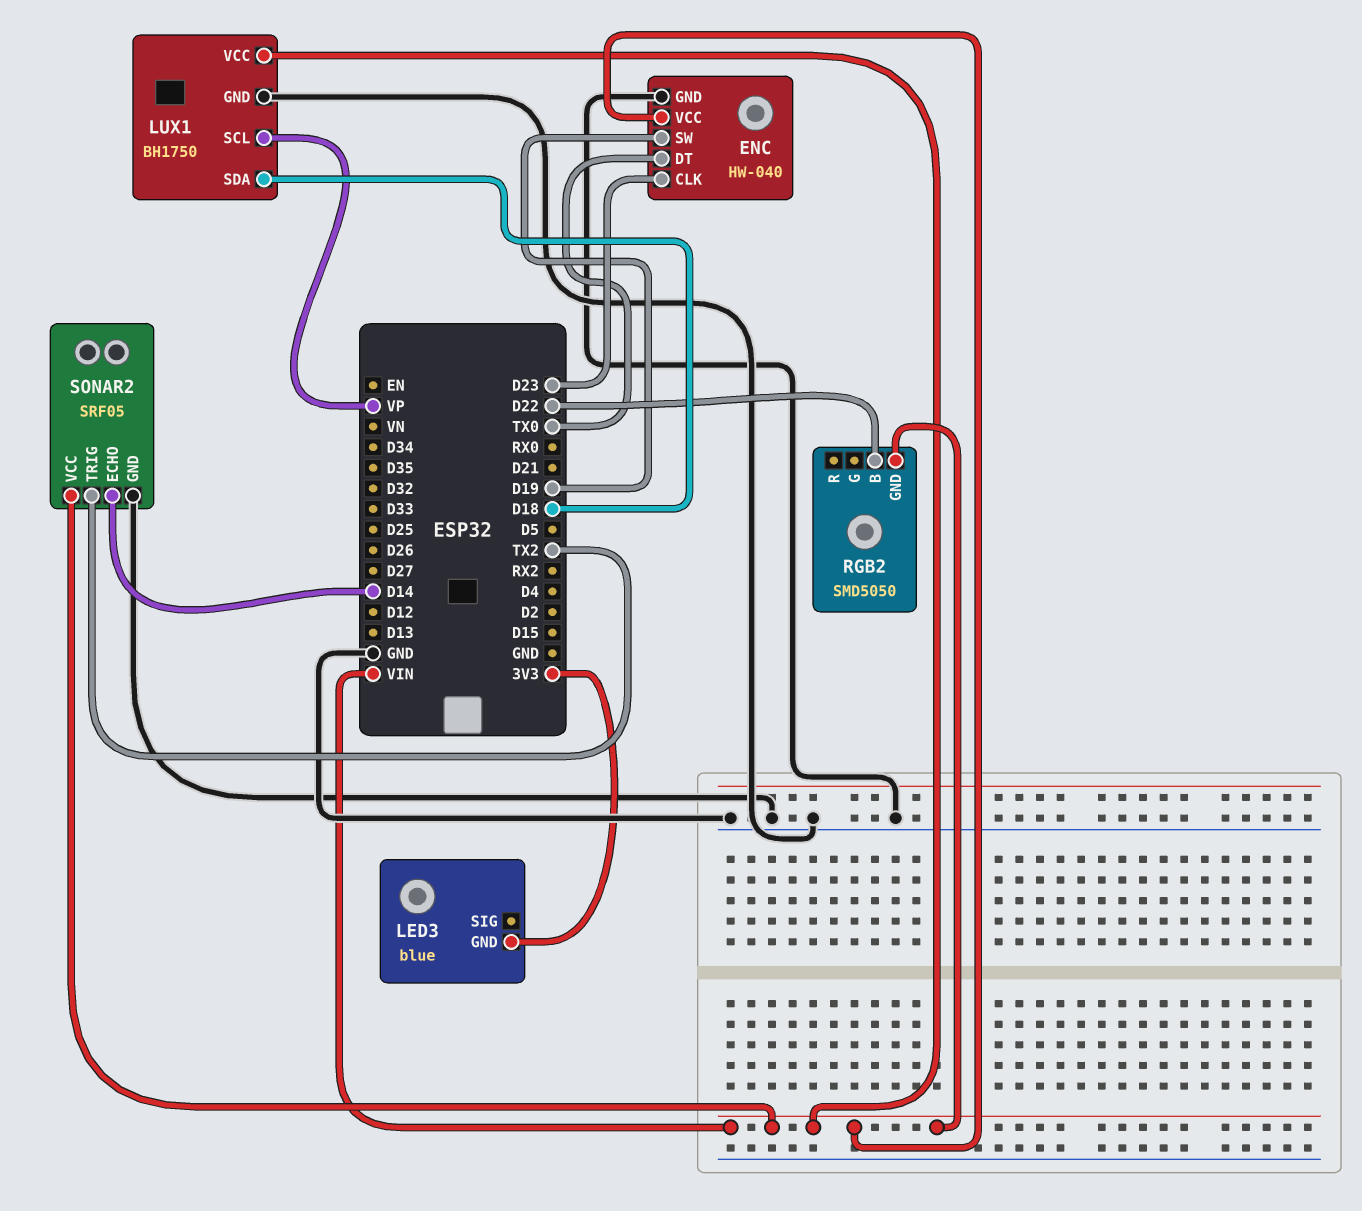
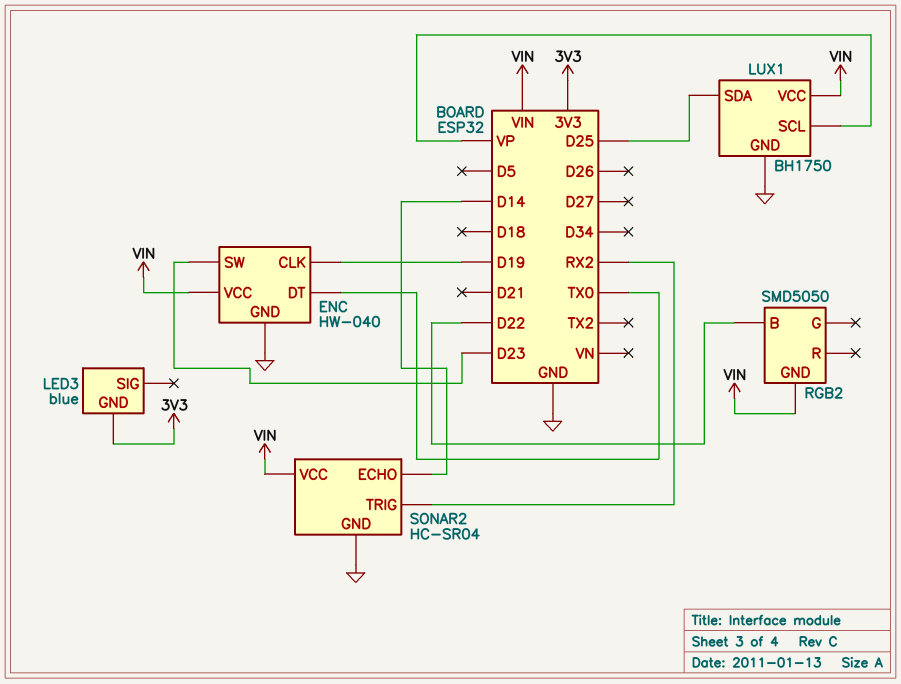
ENC pin CLK: D23 -> D19
ENC pin SW: D19 -> D23
LUX1 pin SDA: D18 -> D25
SONAR2: SRF05 -> HC-SR04
SONAR2 pin TRIG: TX2 -> RX2

